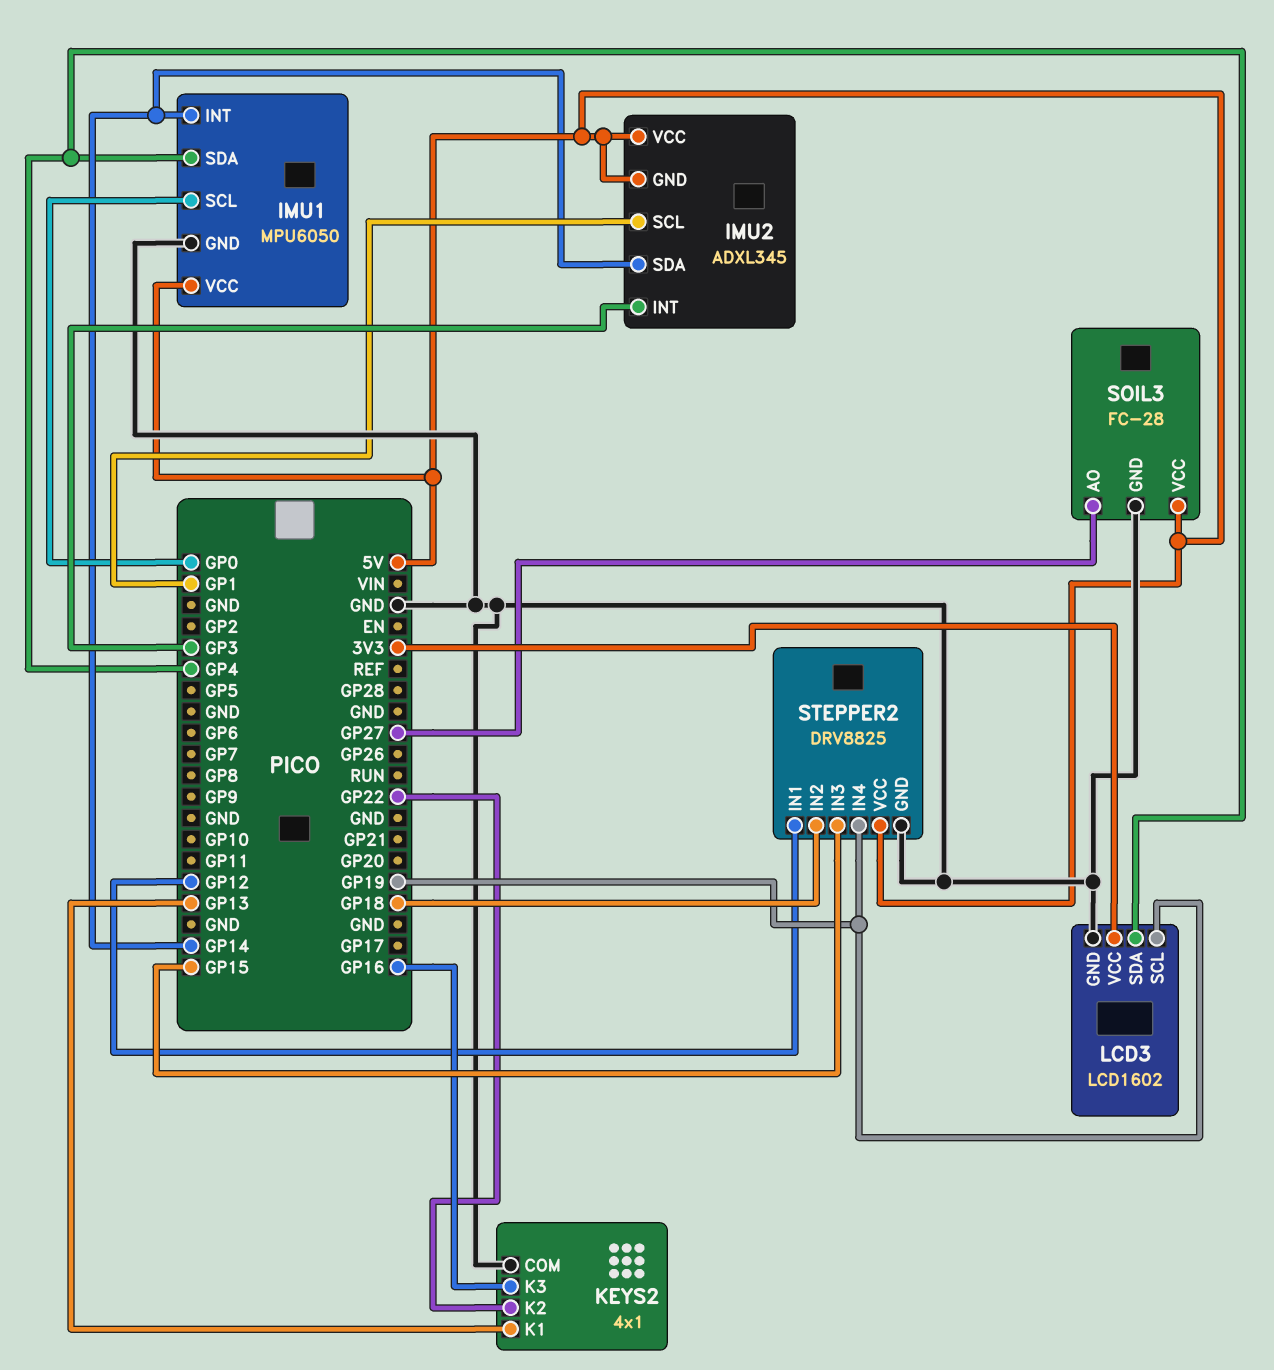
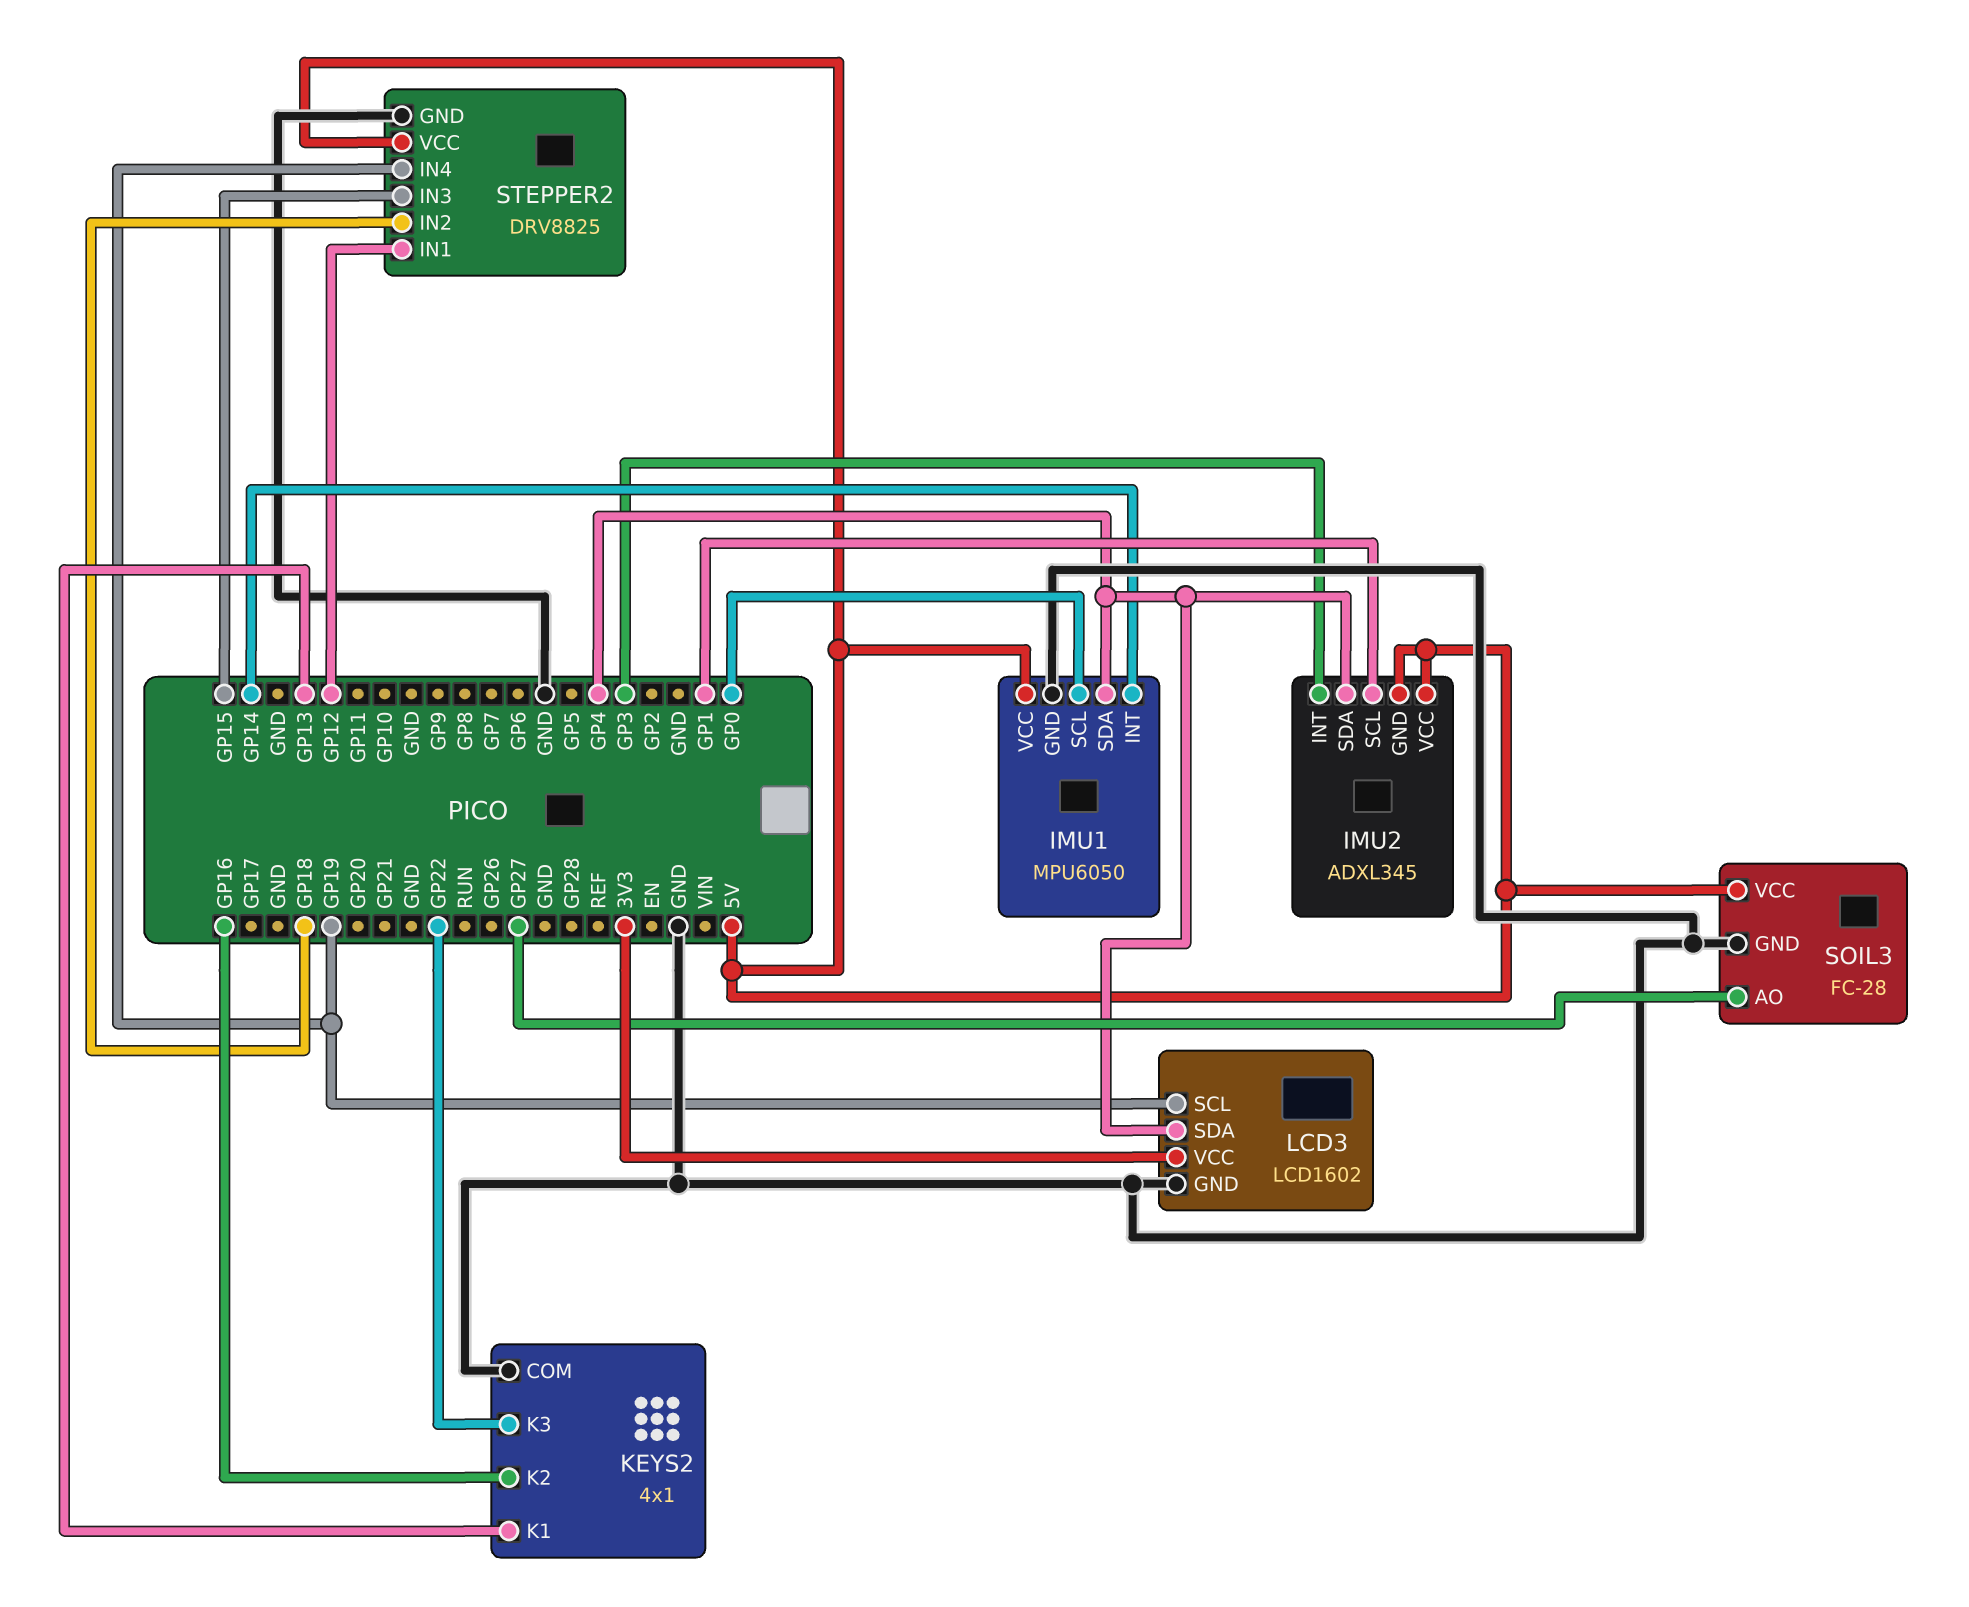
IMU2 pin SDA: GP14 -> GP4
KEYS2 pin K2: GP22 -> GP16
KEYS2 pin K3: GP16 -> GP22

